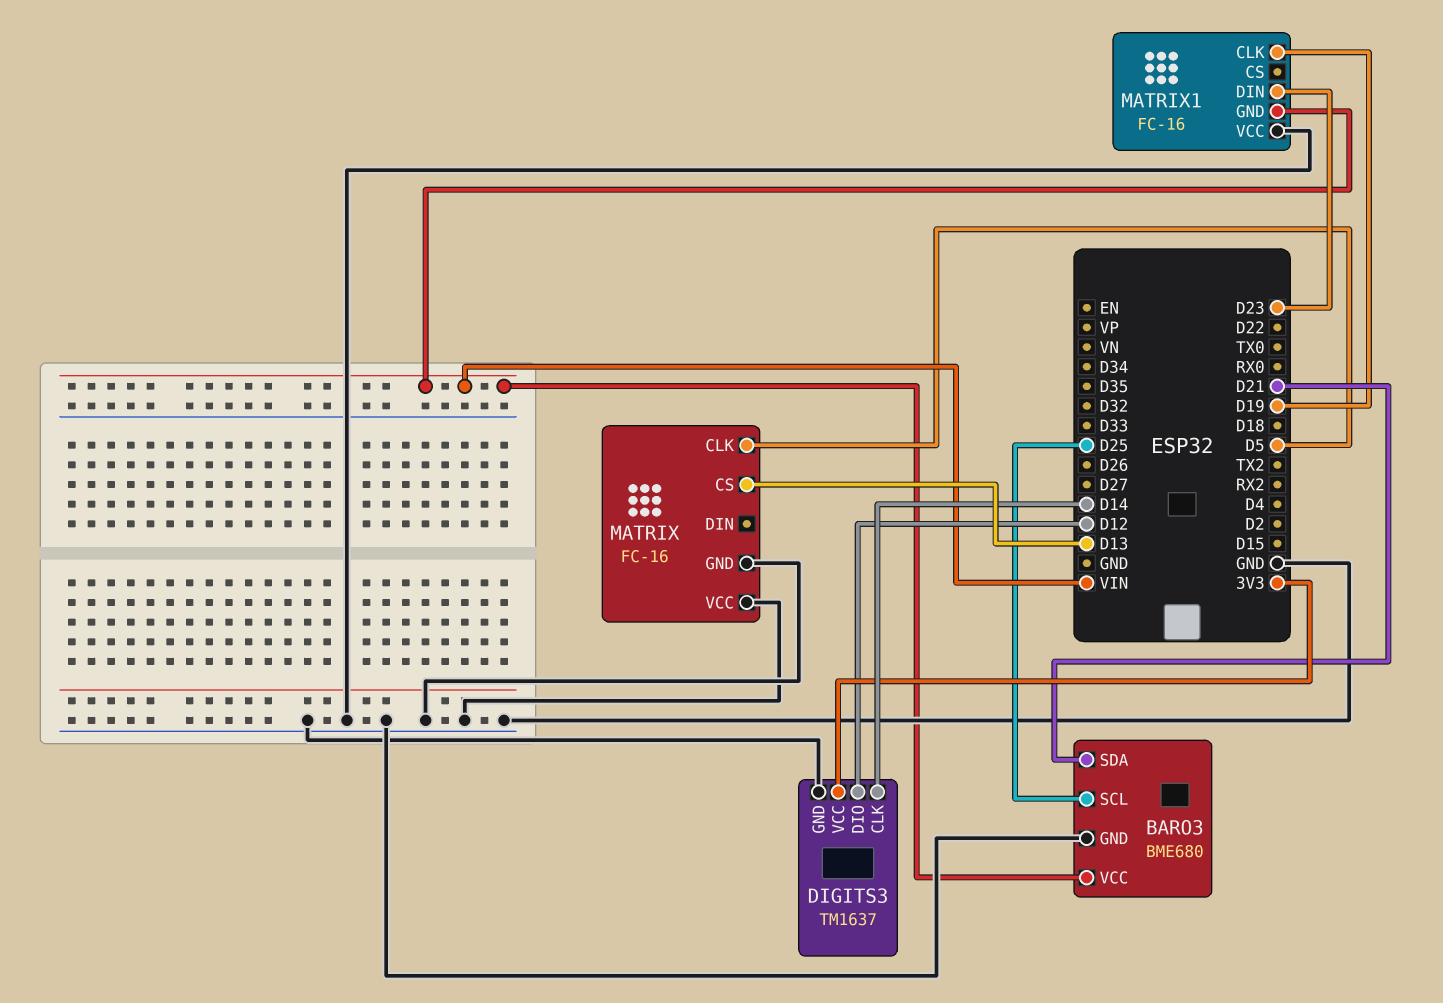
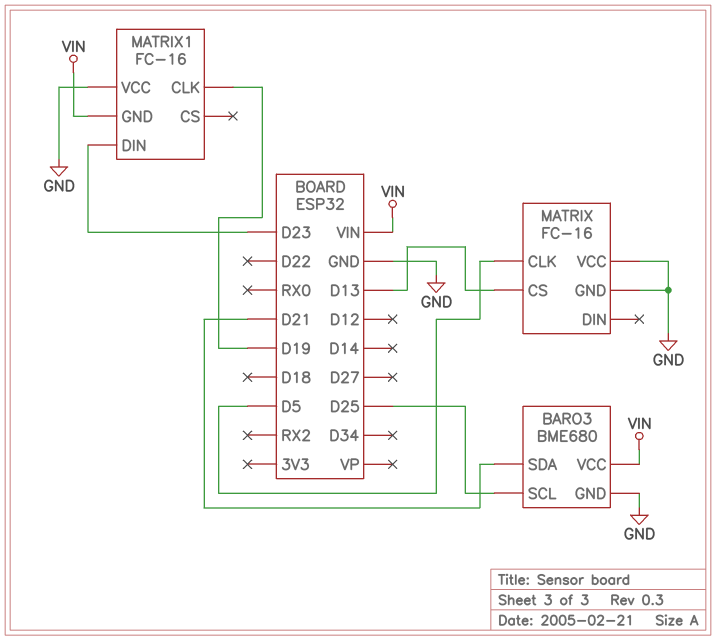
DIGITS3: TM1637 -> none
DIGITS3 pin CLK: D14 -> none
DIGITS3 pin DIO: D12 -> none
DIGITS3 pin GND: GND -> none
DIGITS3 pin VCC: 3V3 -> none

